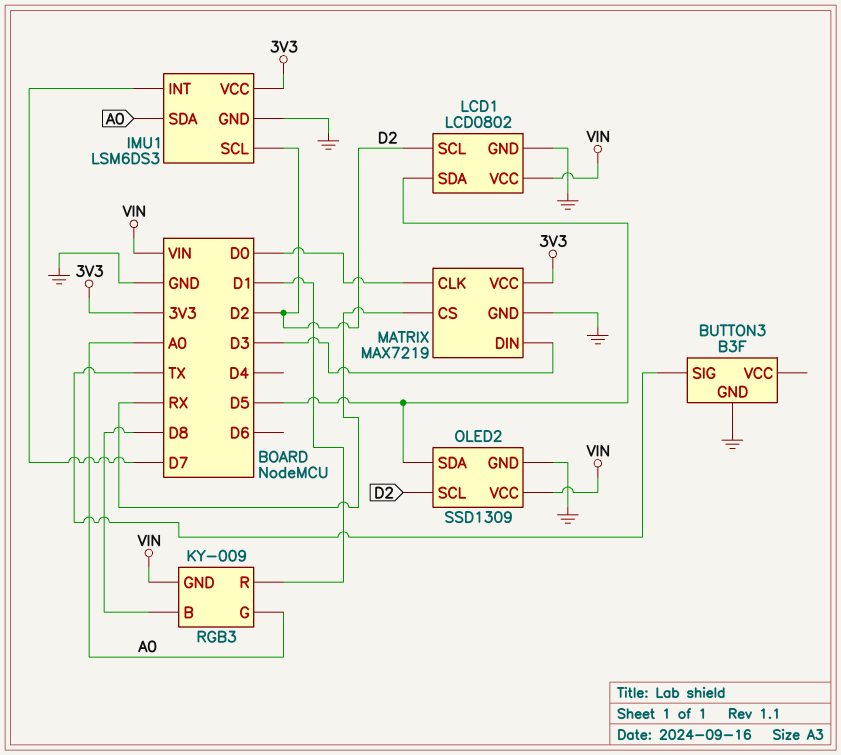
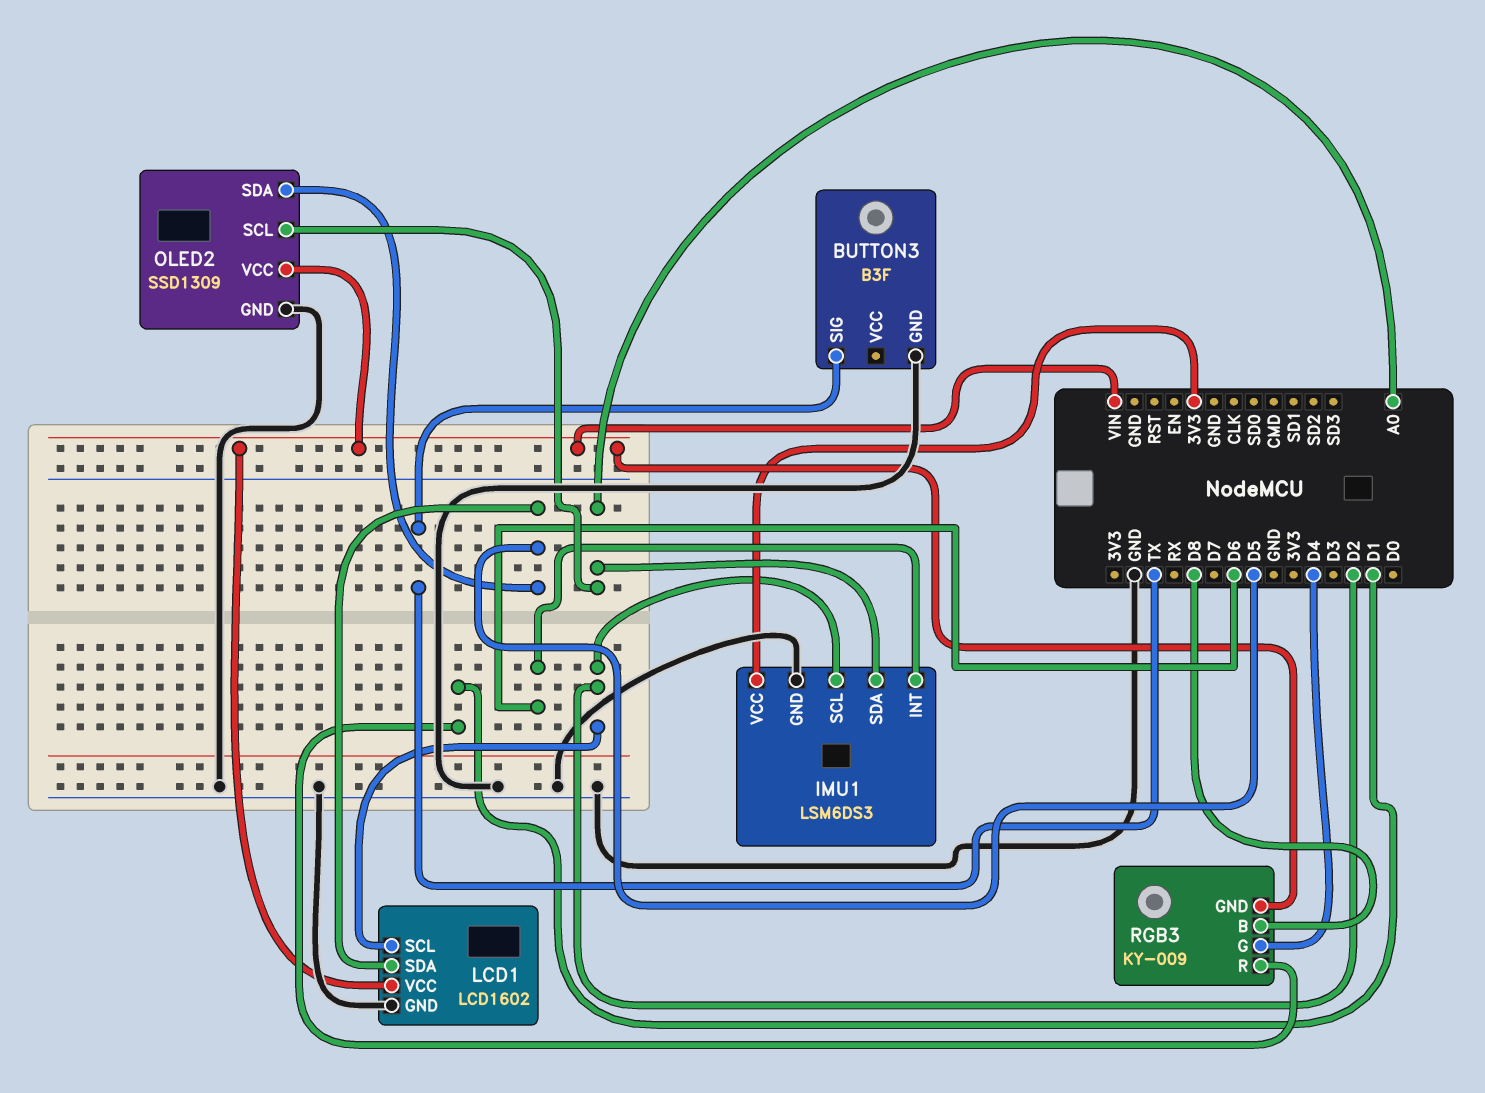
IMU1 pin INT: D7 -> D6
LCD1: LCD0802 -> LCD1602
MATRIX: MAX7219 -> none
MATRIX pin CLK: D0 -> none
MATRIX pin CS: RX -> none
MATRIX pin DIN: D3 -> none
MATRIX pin GND: GND -> none
MATRIX pin VCC: 3V3 -> none
OLED2 pin SCL: D2 -> A0
RGB3 pin G: A0 -> D4

